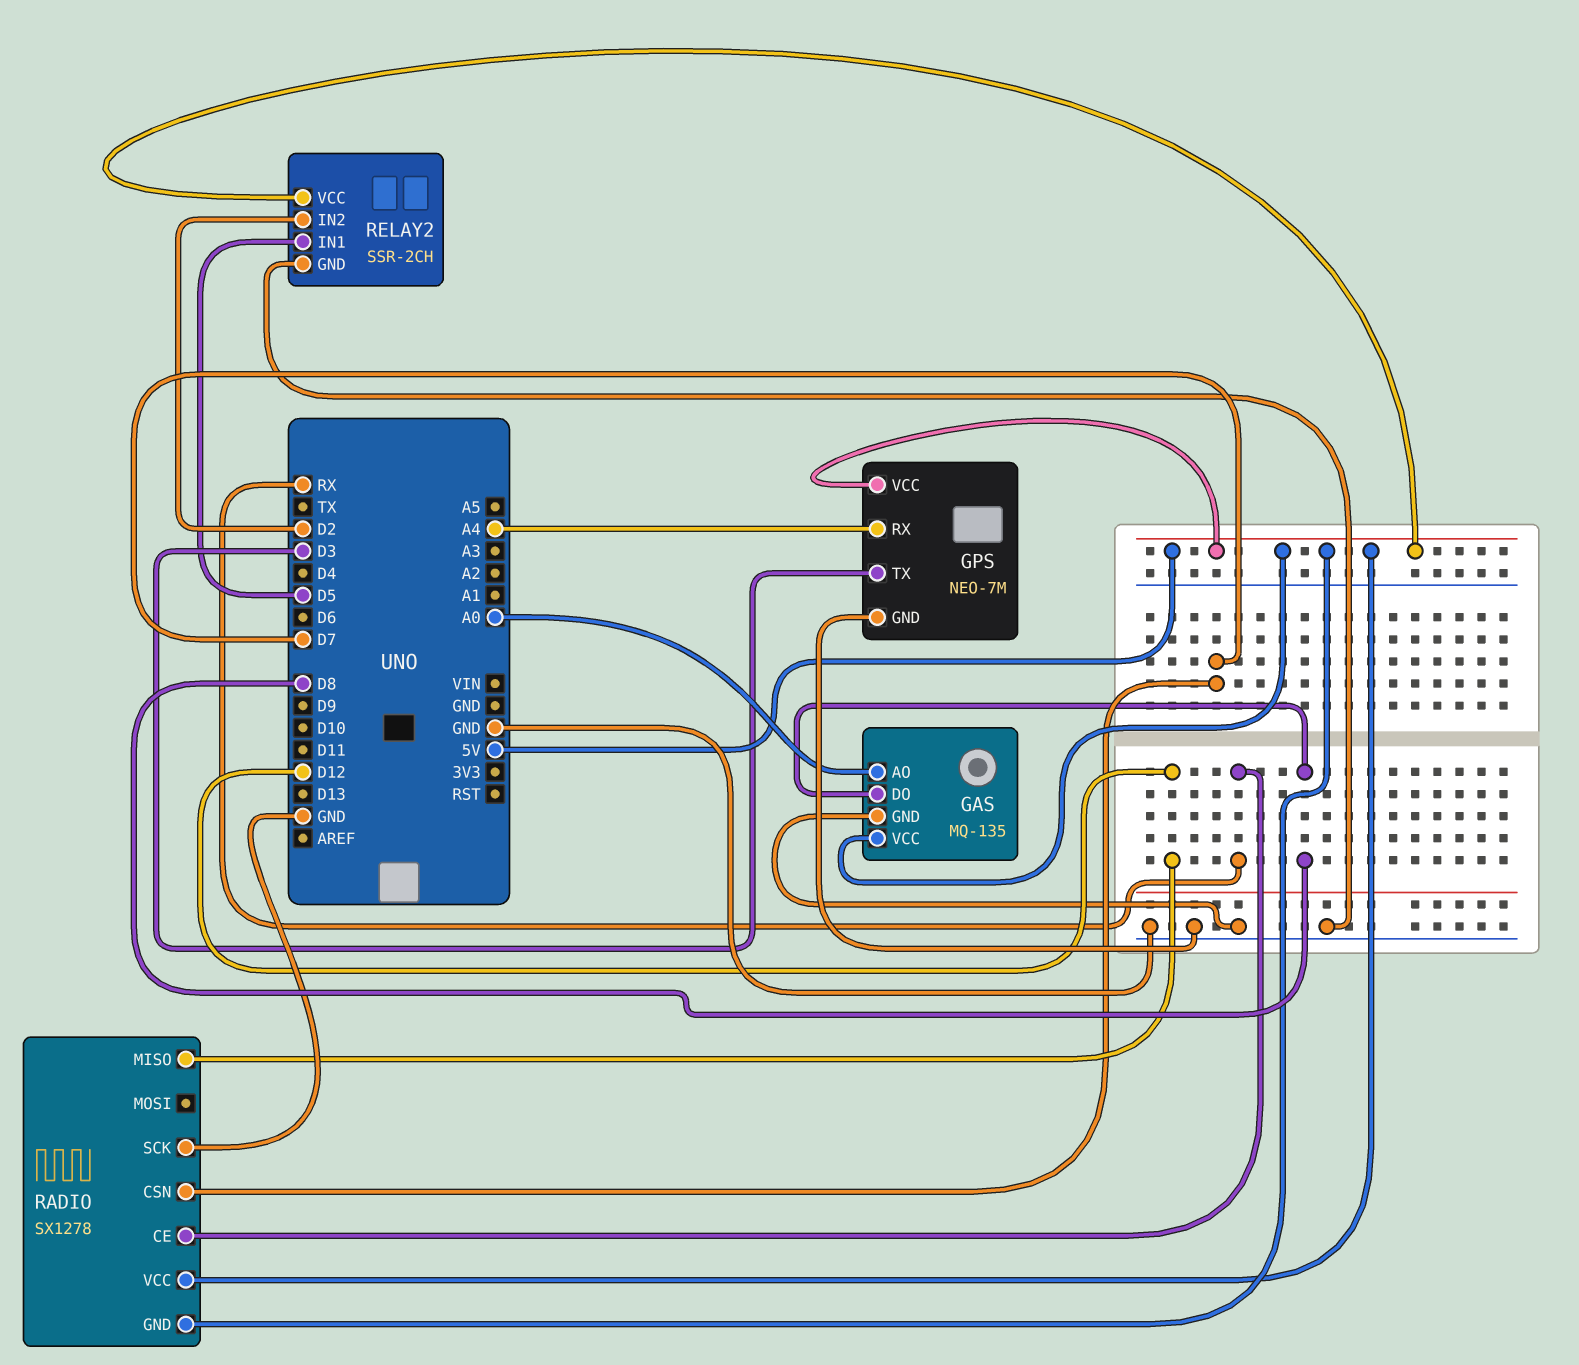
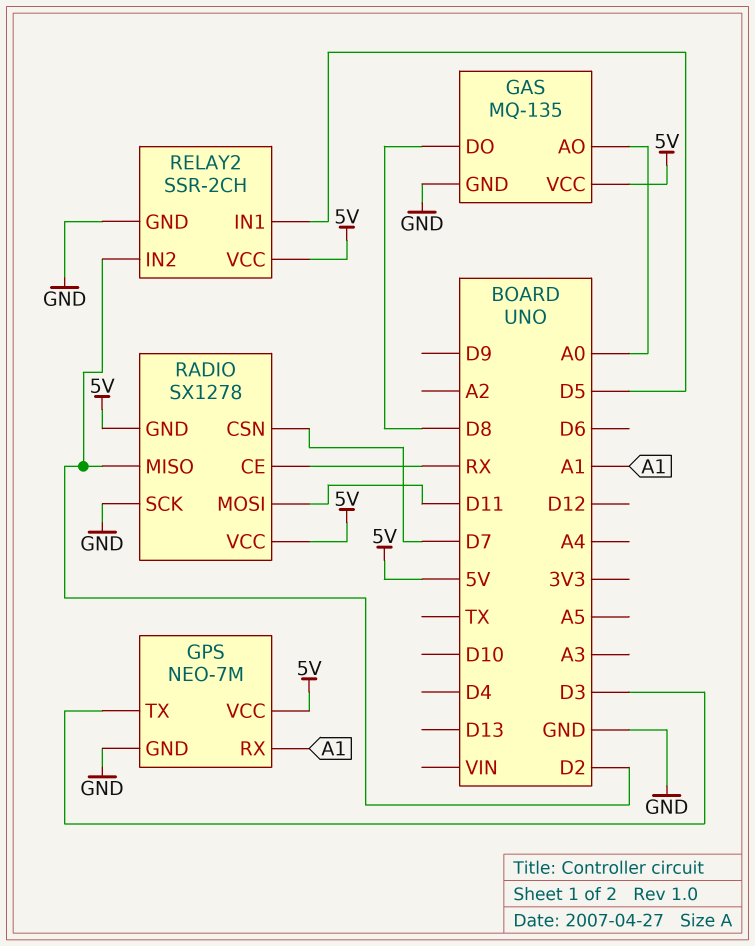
GPS pin RX: A4 -> A1
RADIO pin MISO: D12 -> D2
RADIO pin MOSI: none -> D11

